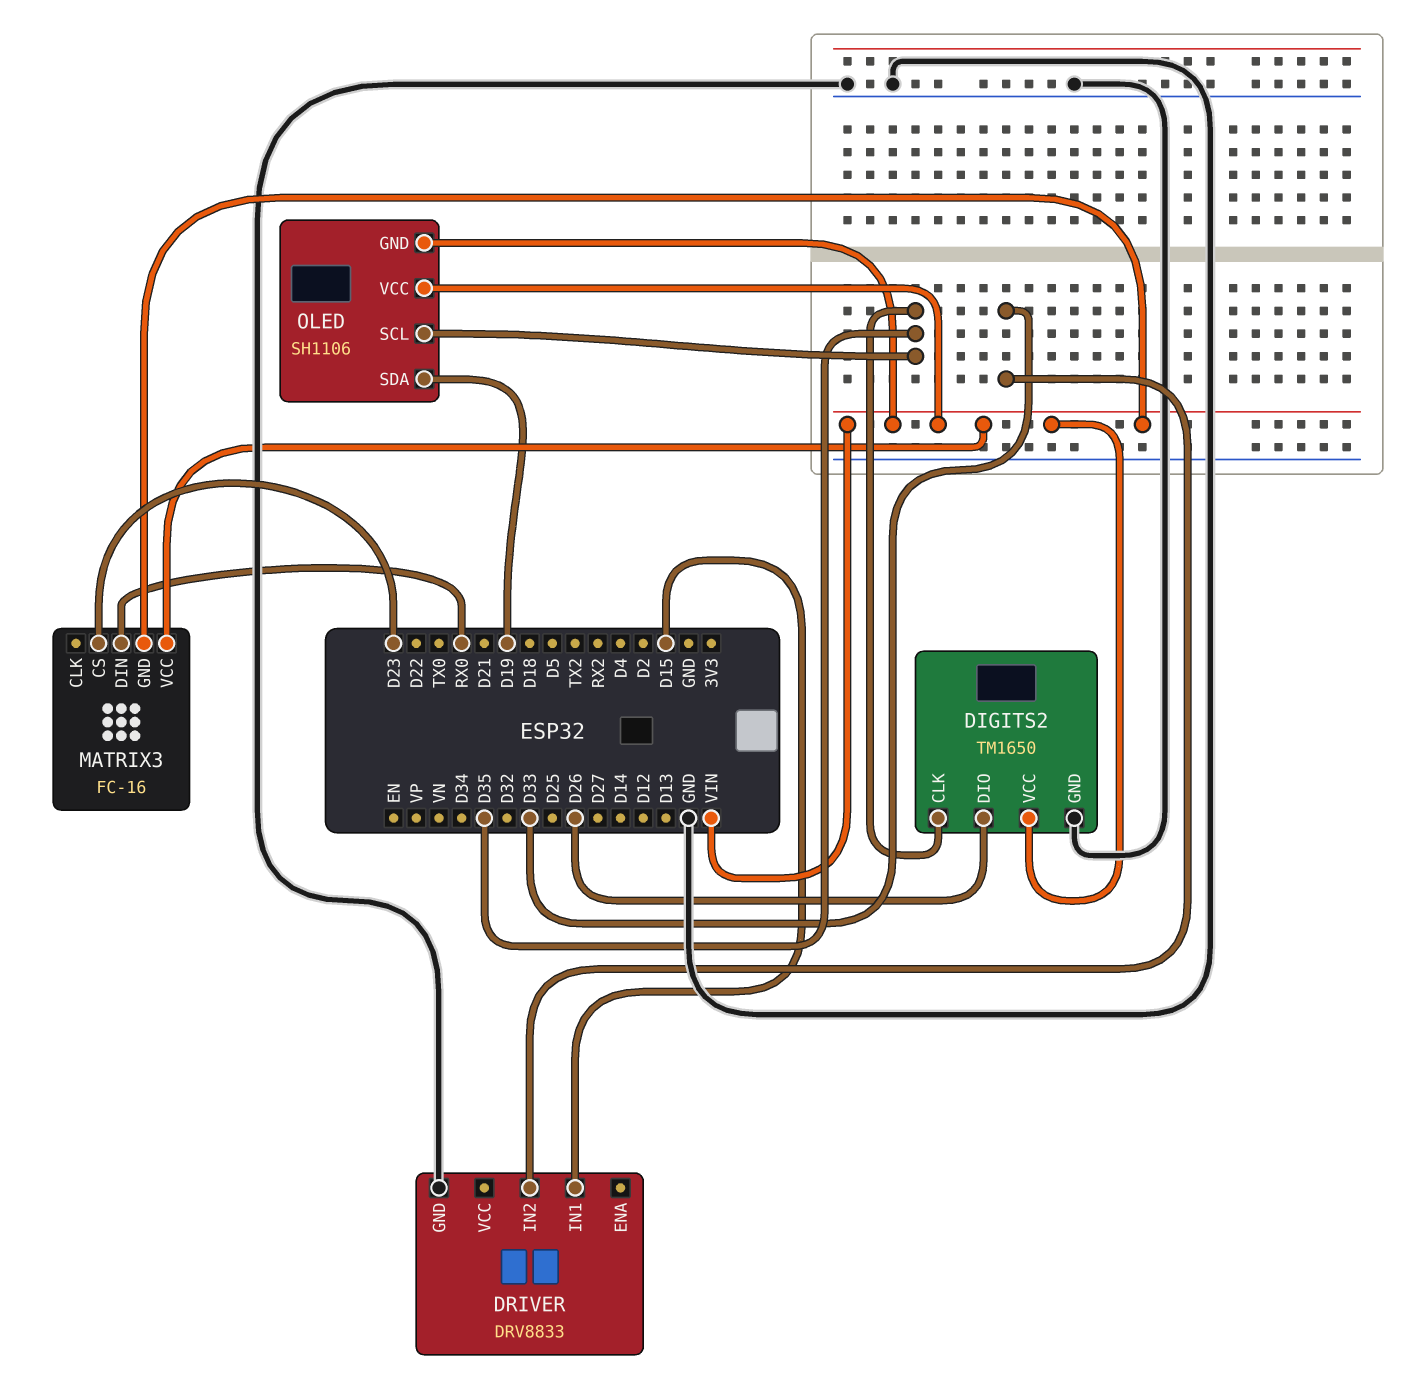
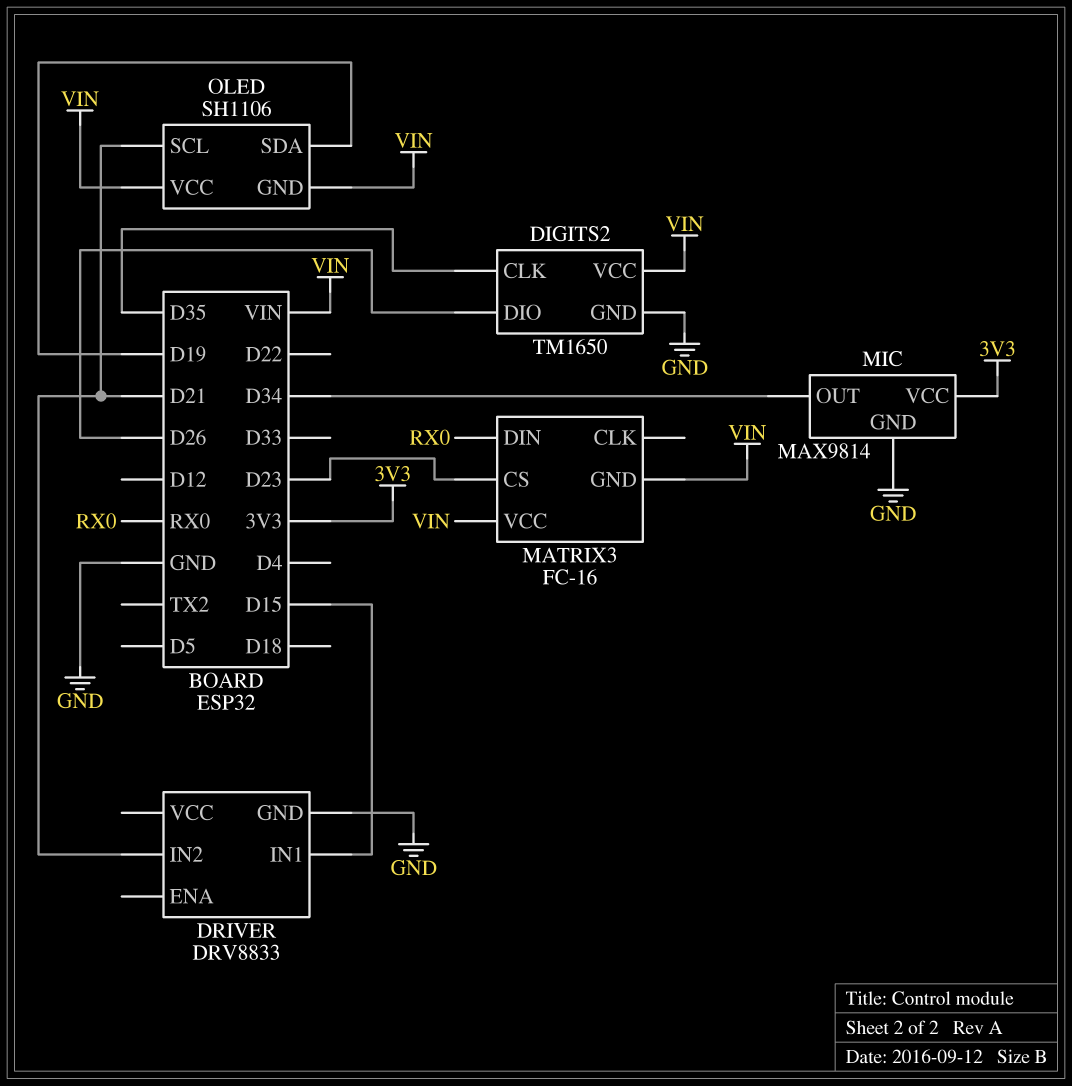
DRIVER pin IN2: D33 -> D21
MIC: none -> MAX9814
MIC pin GND: none -> GND
MIC pin OUT: none -> D34
MIC pin VCC: none -> 3V3
OLED pin SCL: D35 -> D21

